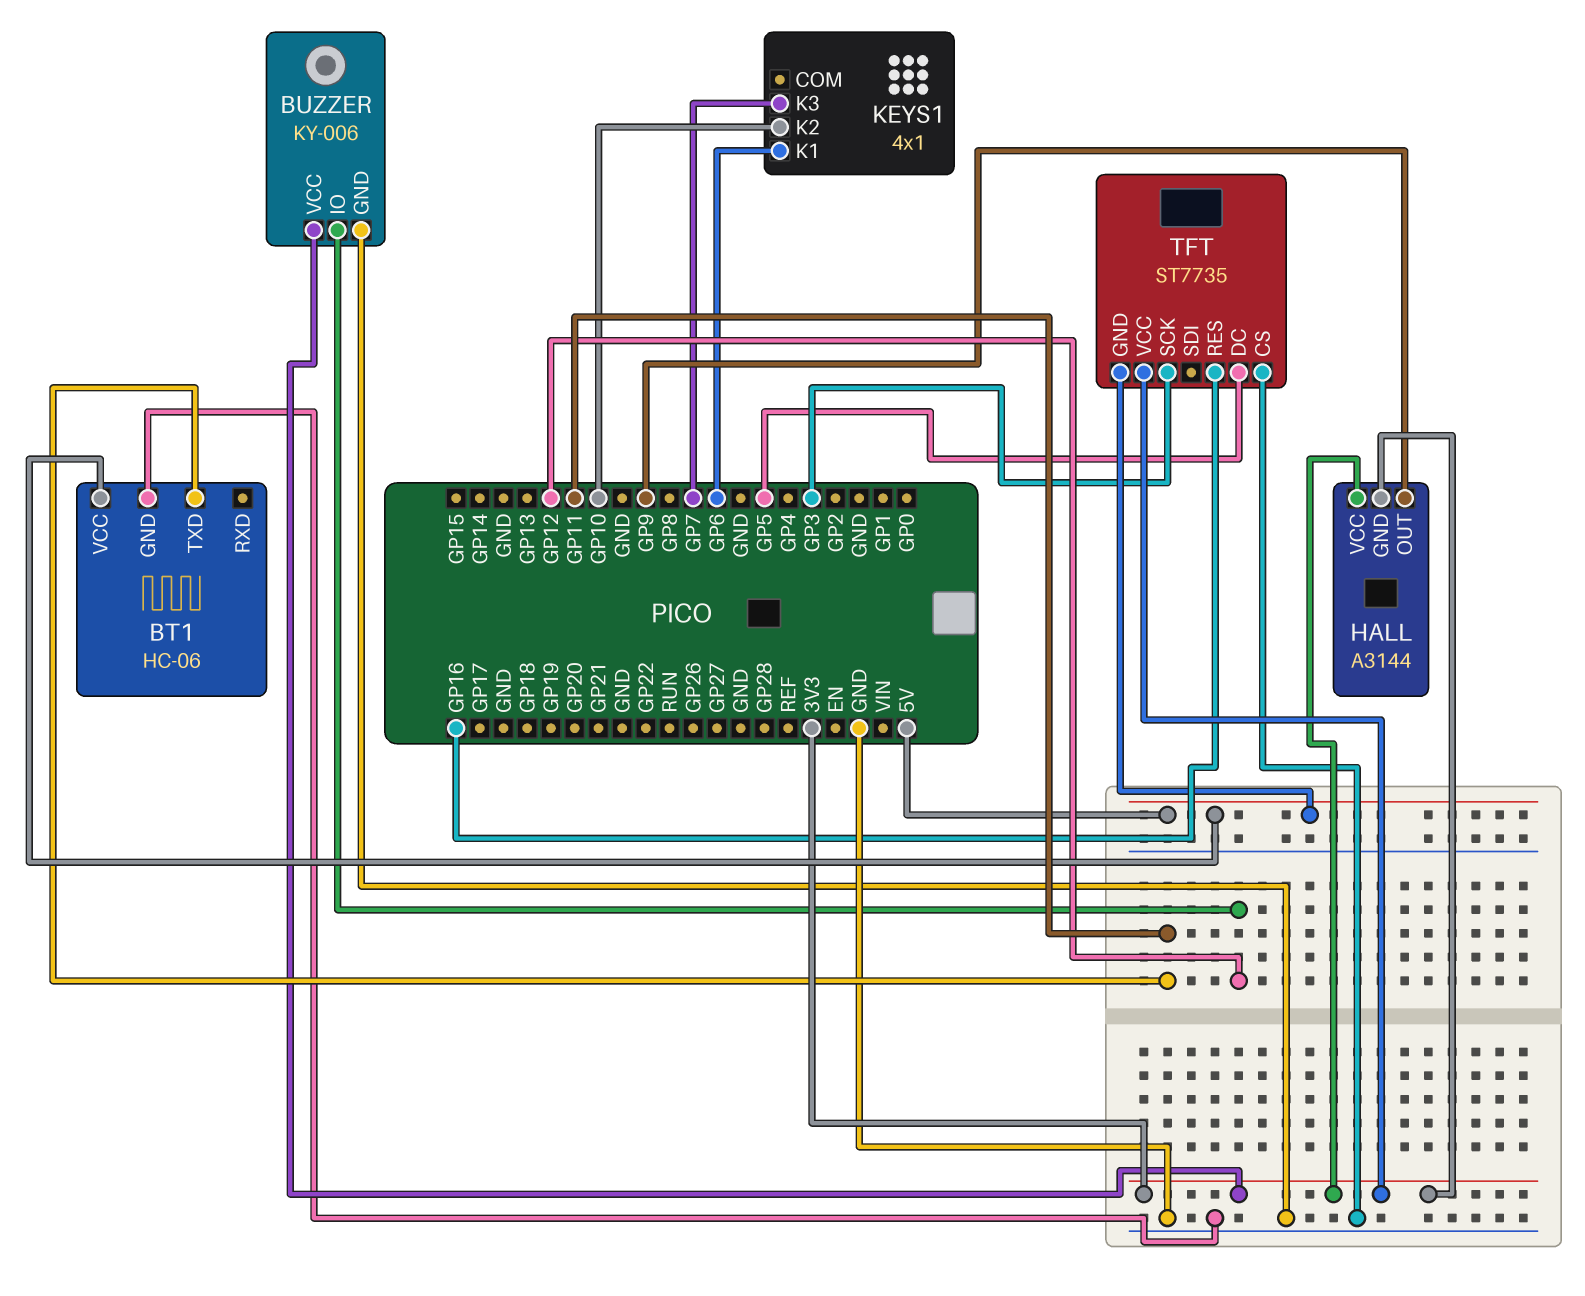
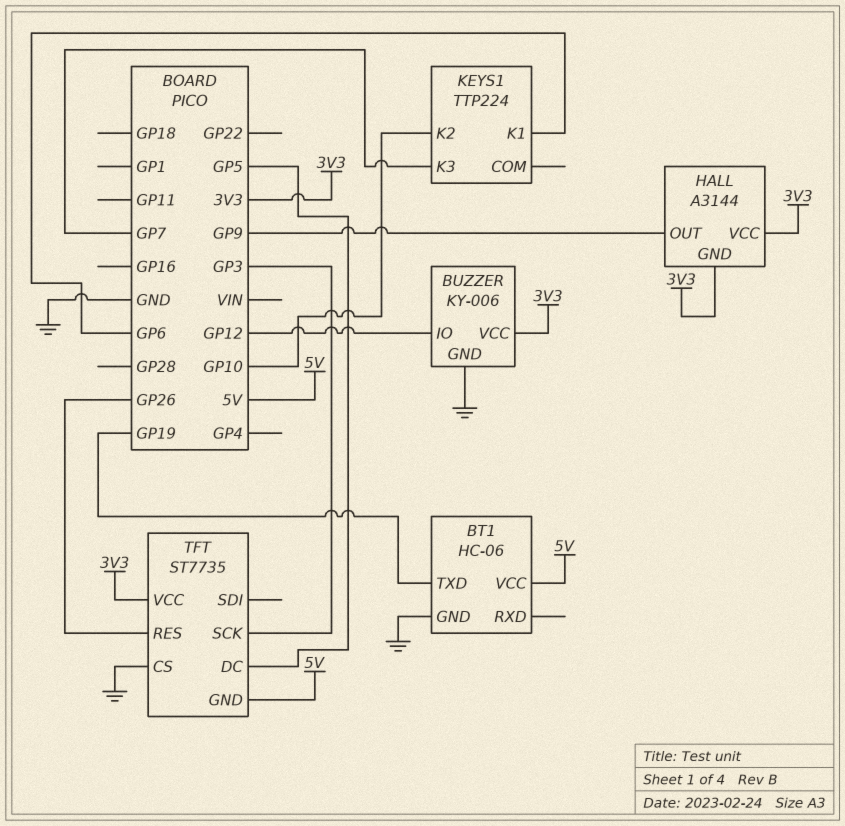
BT1 pin TXD: GP11 -> GP19
KEYS1: 4x1 -> TTP224
TFT pin RES: GP16 -> GP26

